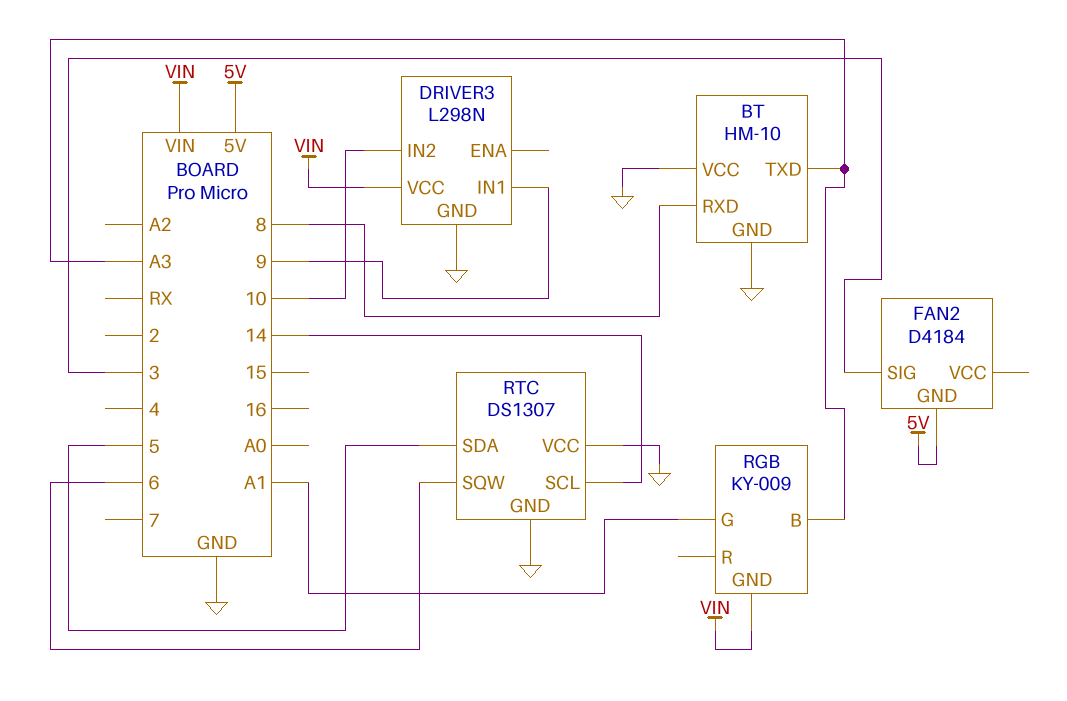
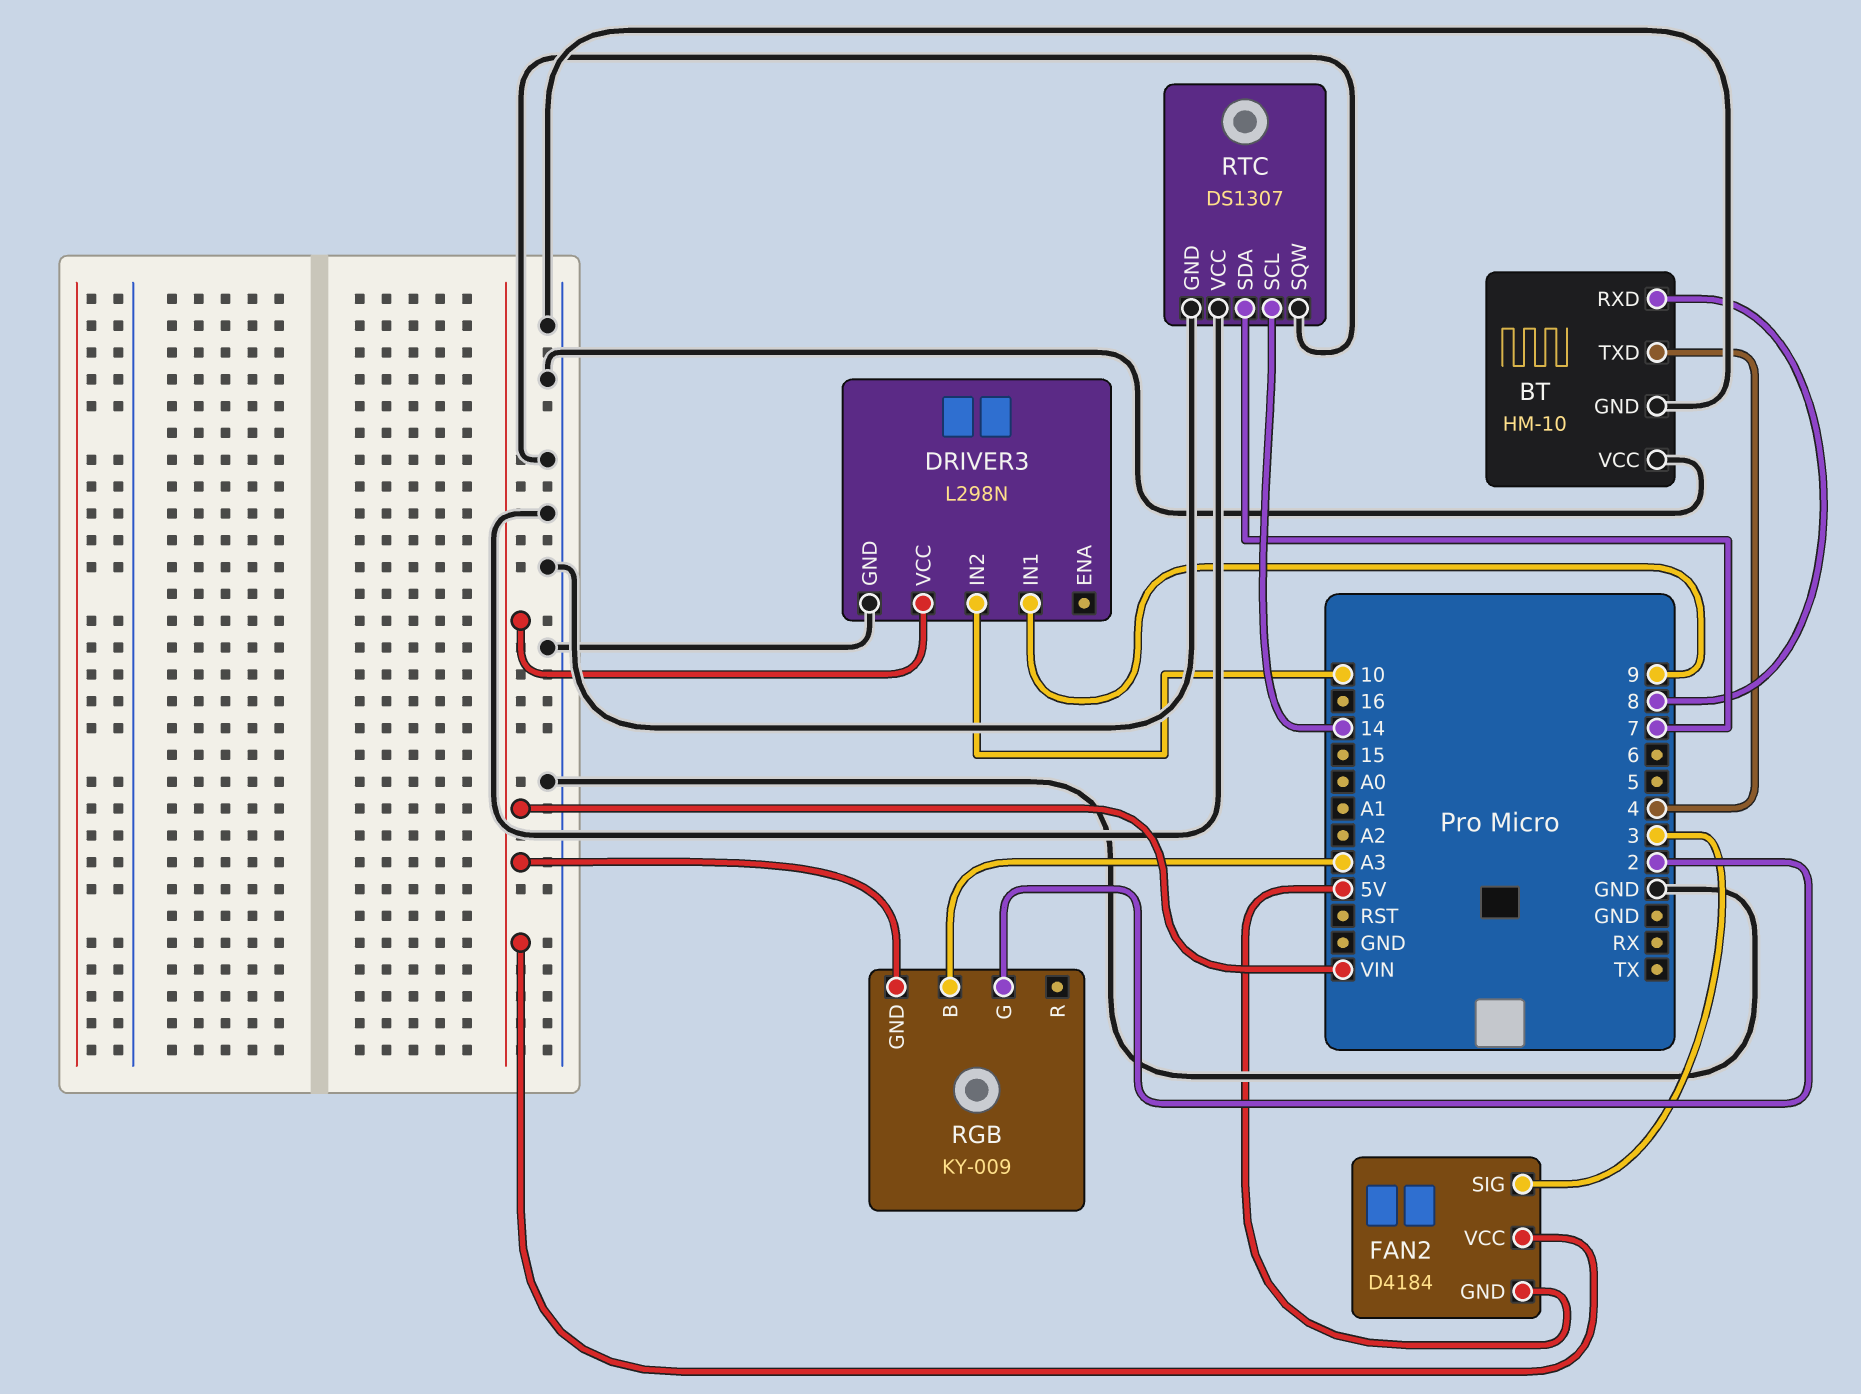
BT pin TXD: A3 -> 4
FAN2 pin VCC: none -> VIN
RGB pin G: A1 -> 2
RTC pin SDA: 5 -> 7
RTC pin SQW: 6 -> GND

